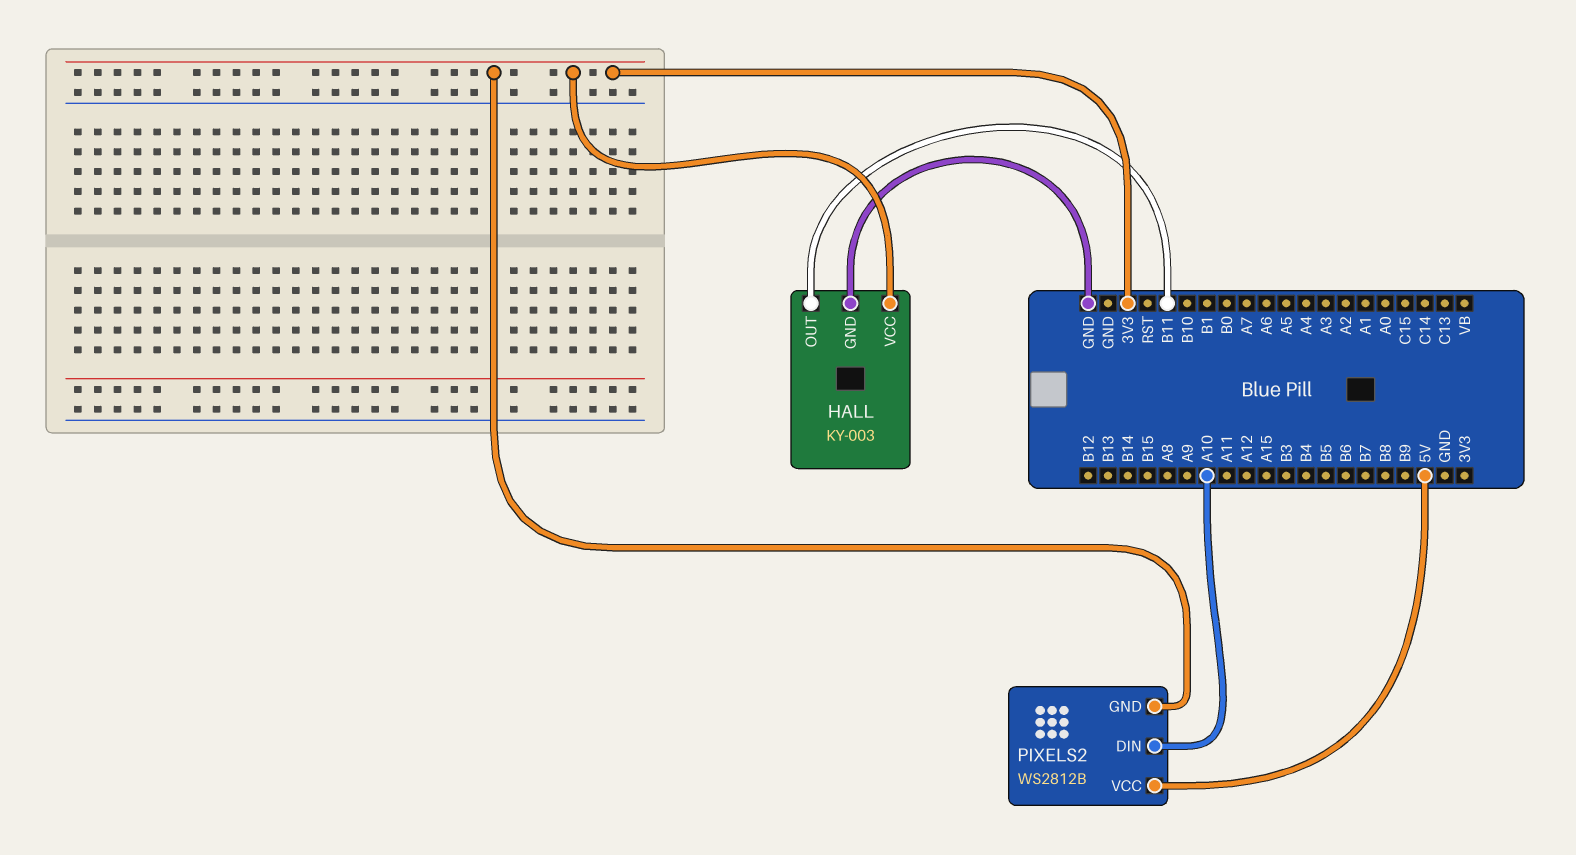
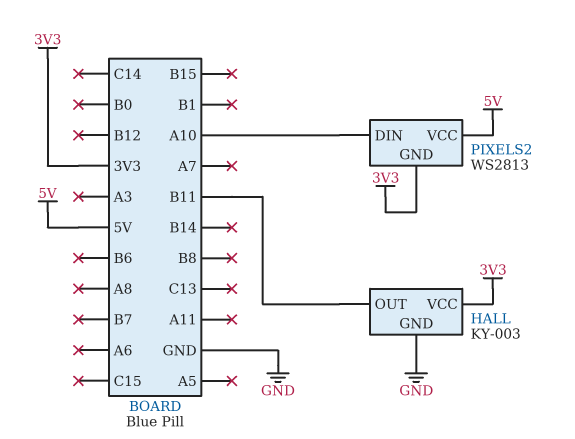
PIXELS2: WS2812B -> WS2813

